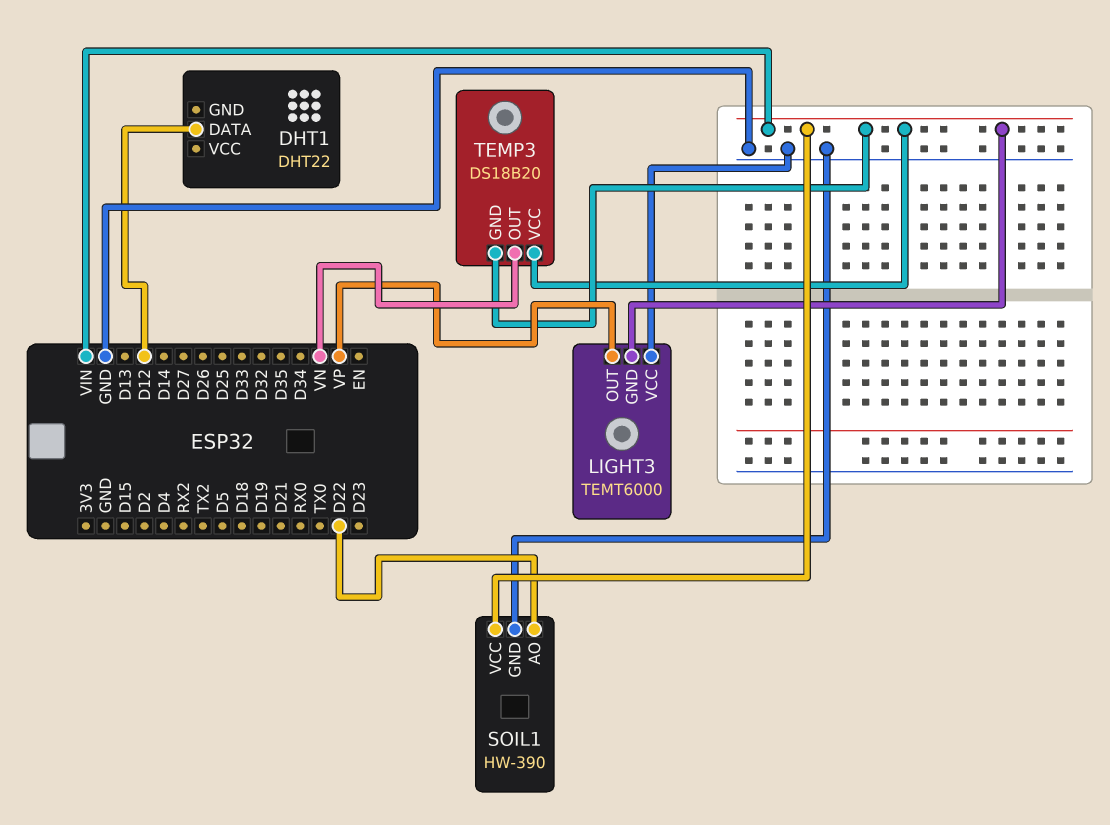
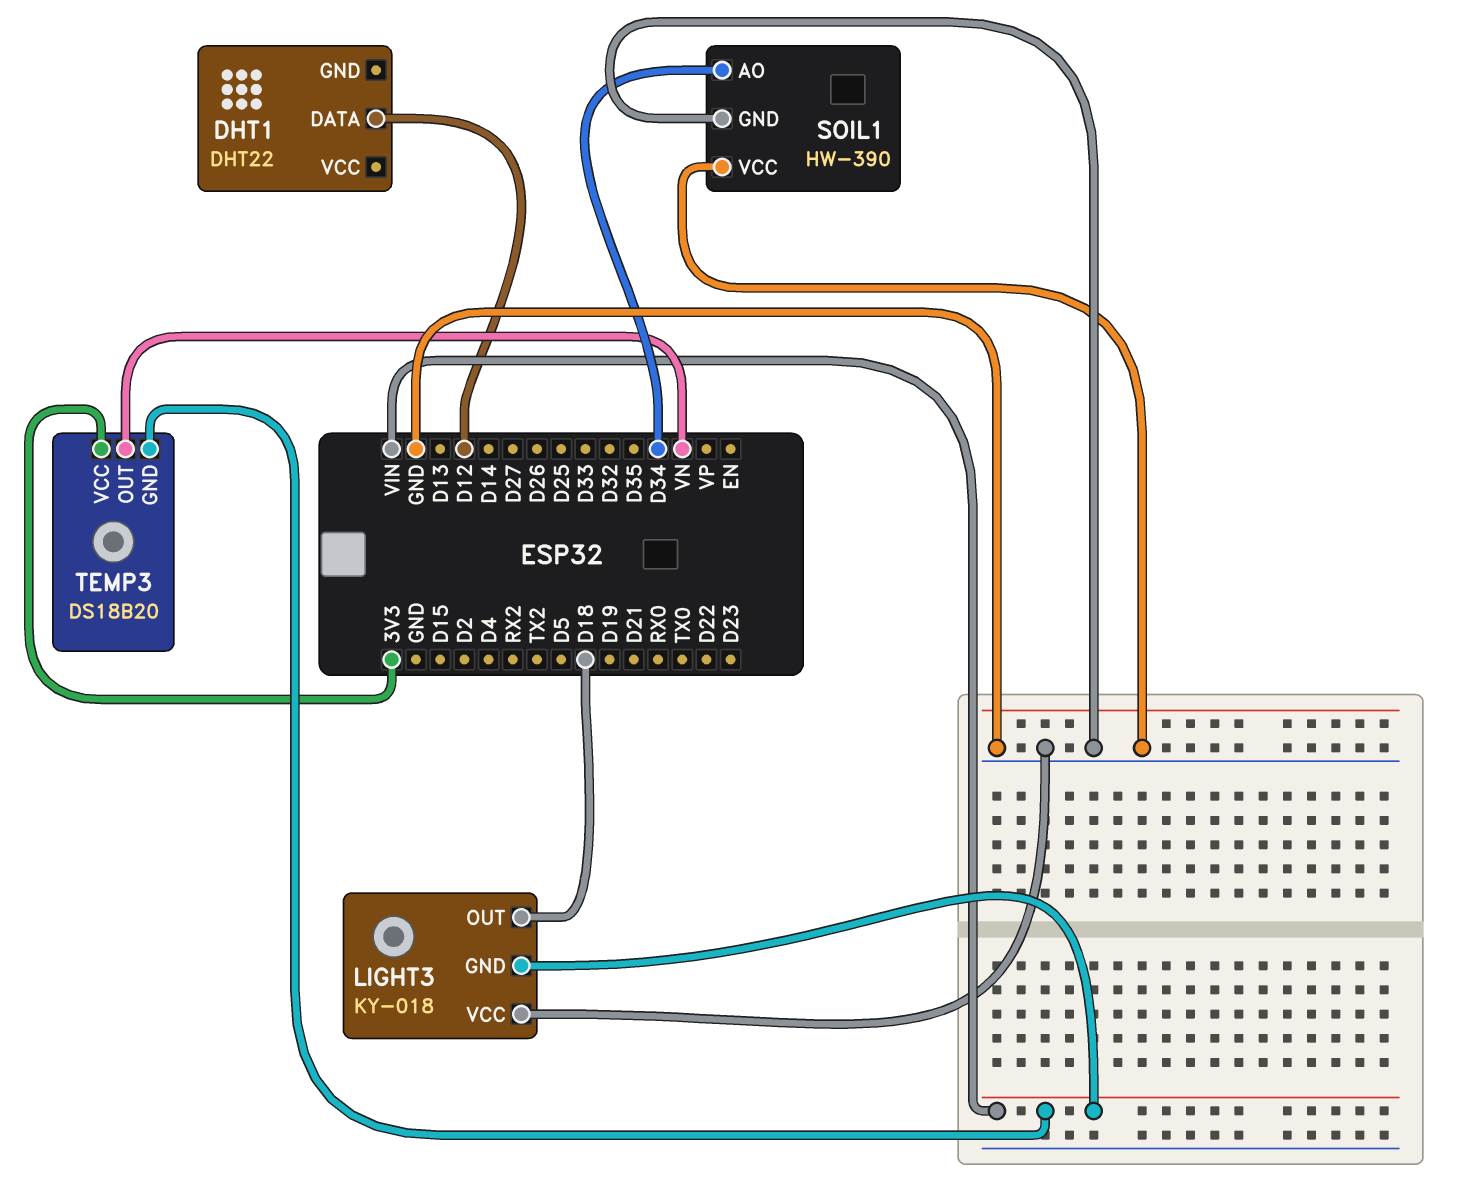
LIGHT3: TEMT6000 -> KY-018
LIGHT3 pin OUT: VP -> D18
SOIL1 pin AO: D22 -> D34
SOIL1 pin VCC: VIN -> GND
TEMP3 pin VCC: VIN -> 3V3

